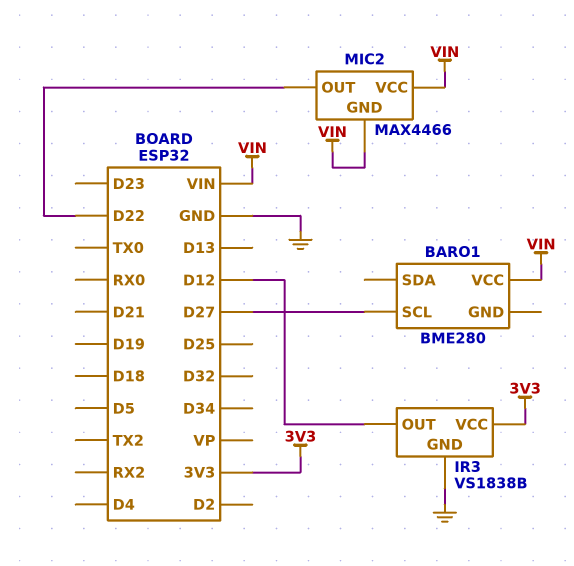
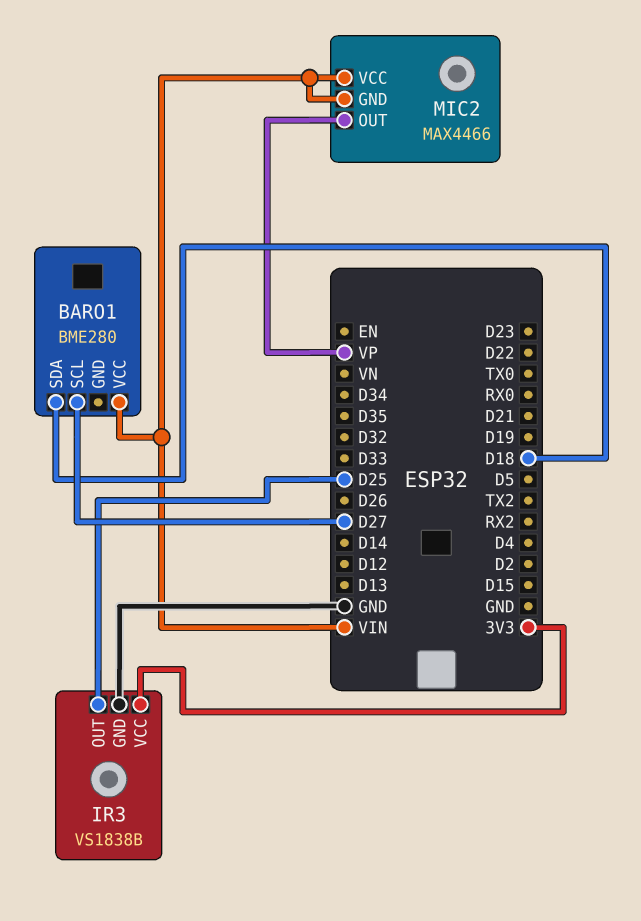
BARO1 pin SDA: none -> D18
IR3 pin OUT: D12 -> D25
MIC2 pin OUT: D22 -> VP

